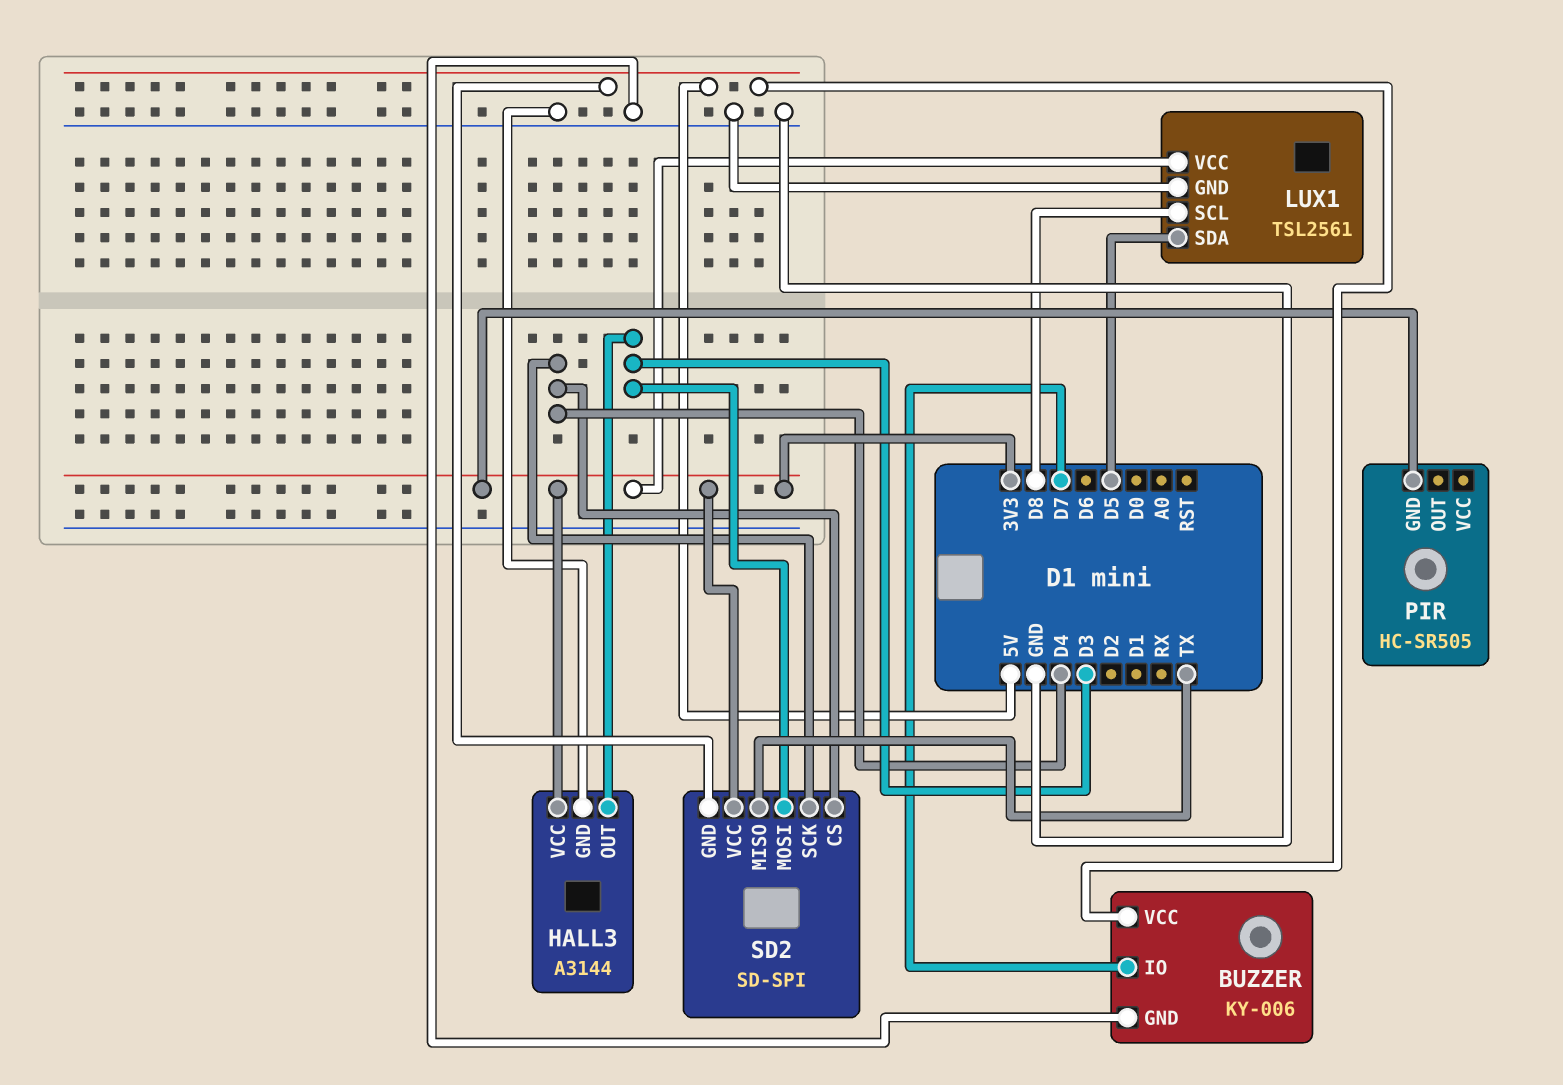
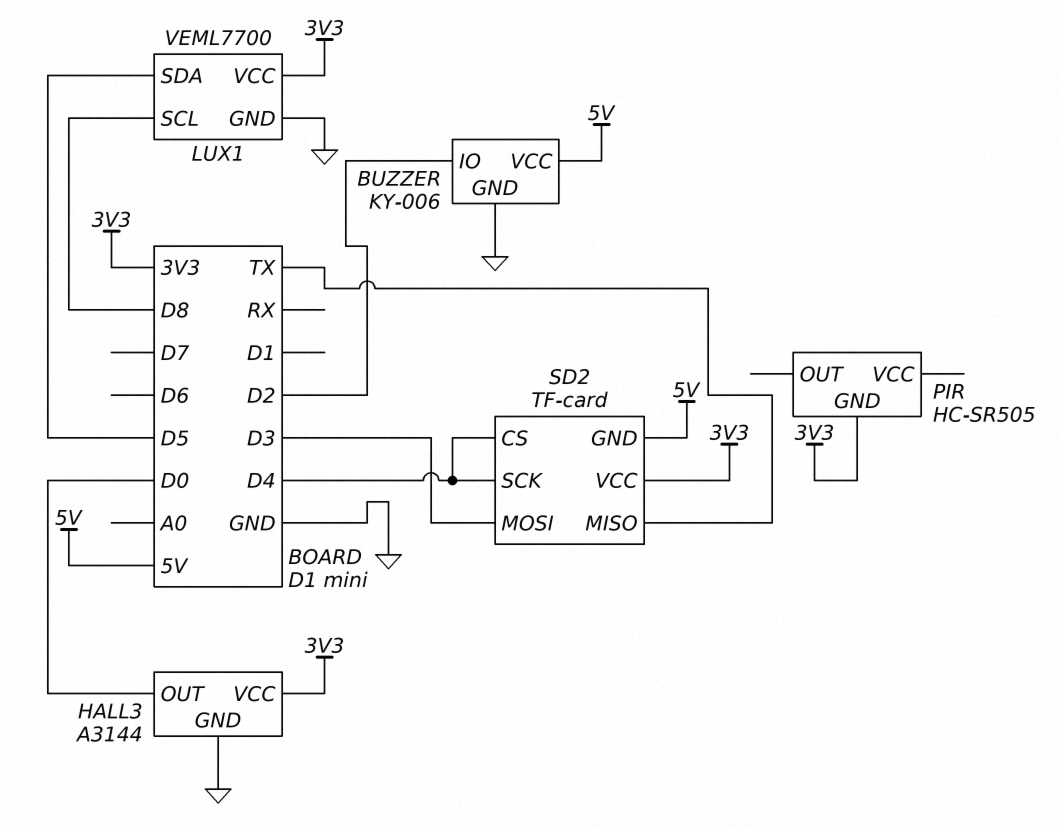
BUZZER pin IO: D7 -> D2
HALL3 pin OUT: D3 -> D0
LUX1: TSL2561 -> VEML7700
SD2: SD-SPI -> TF-card

